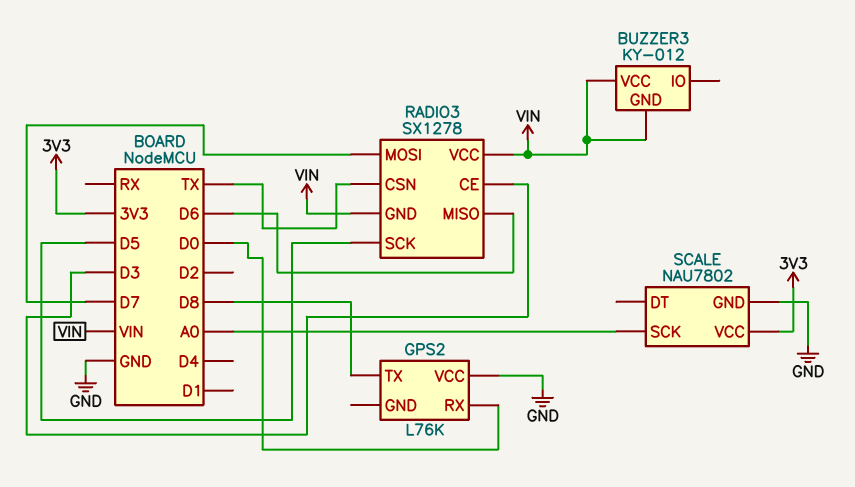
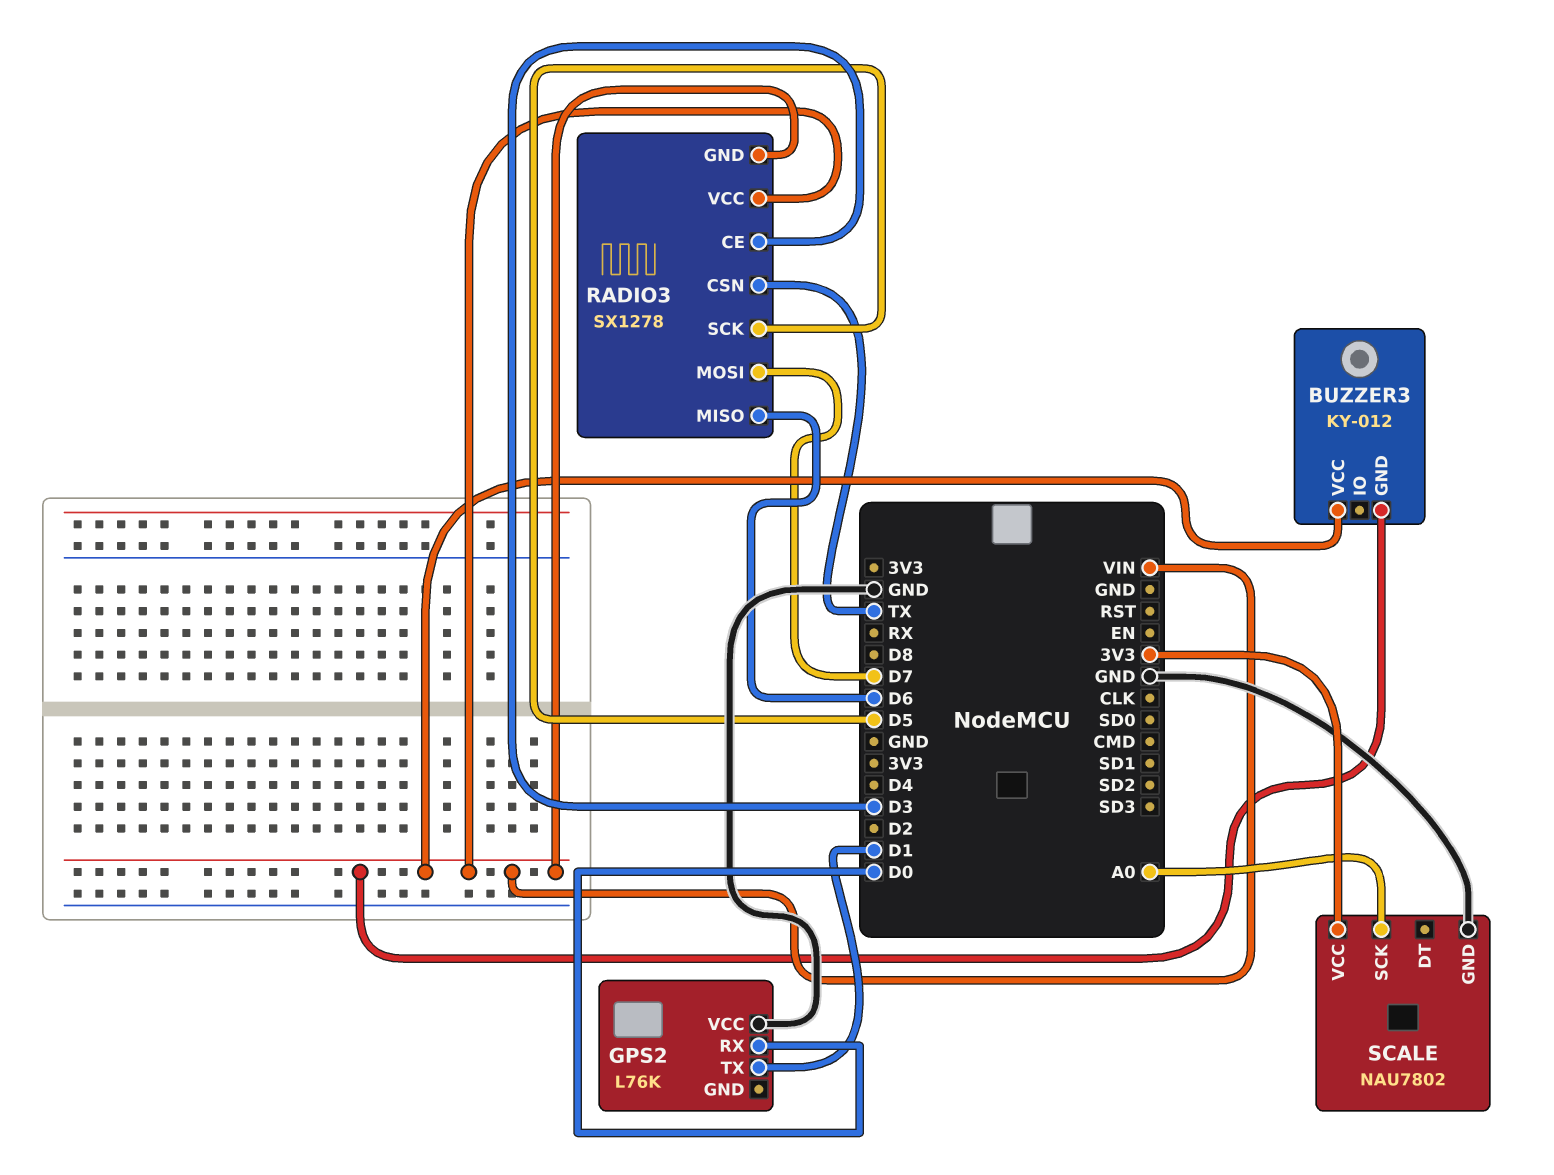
GPS2 pin TX: D8 -> D1

